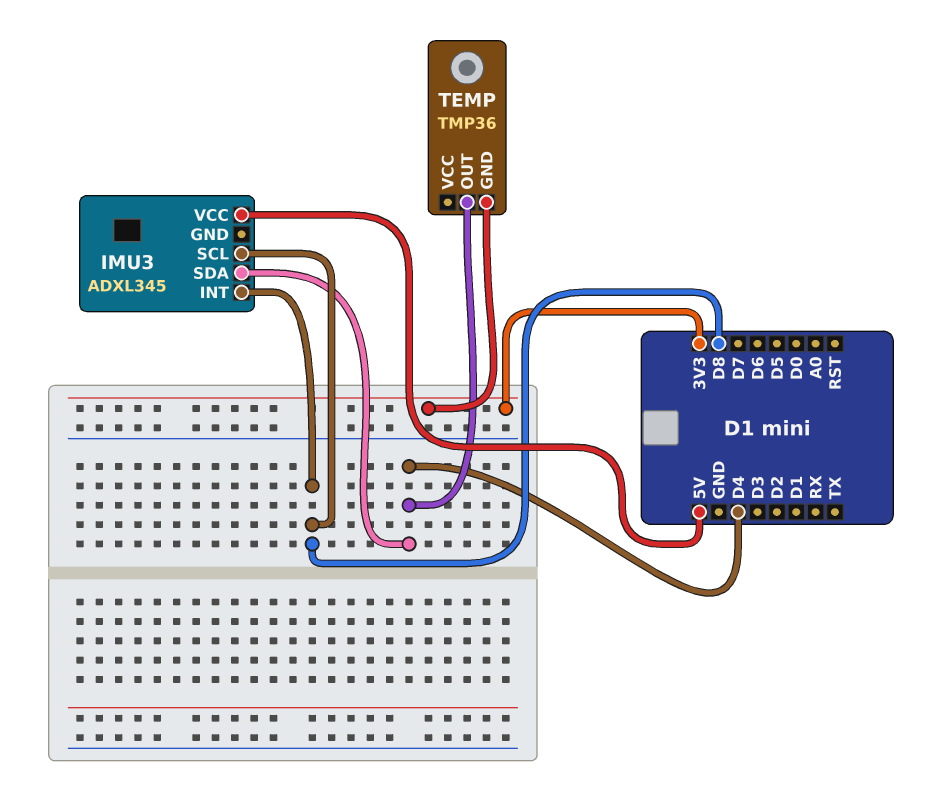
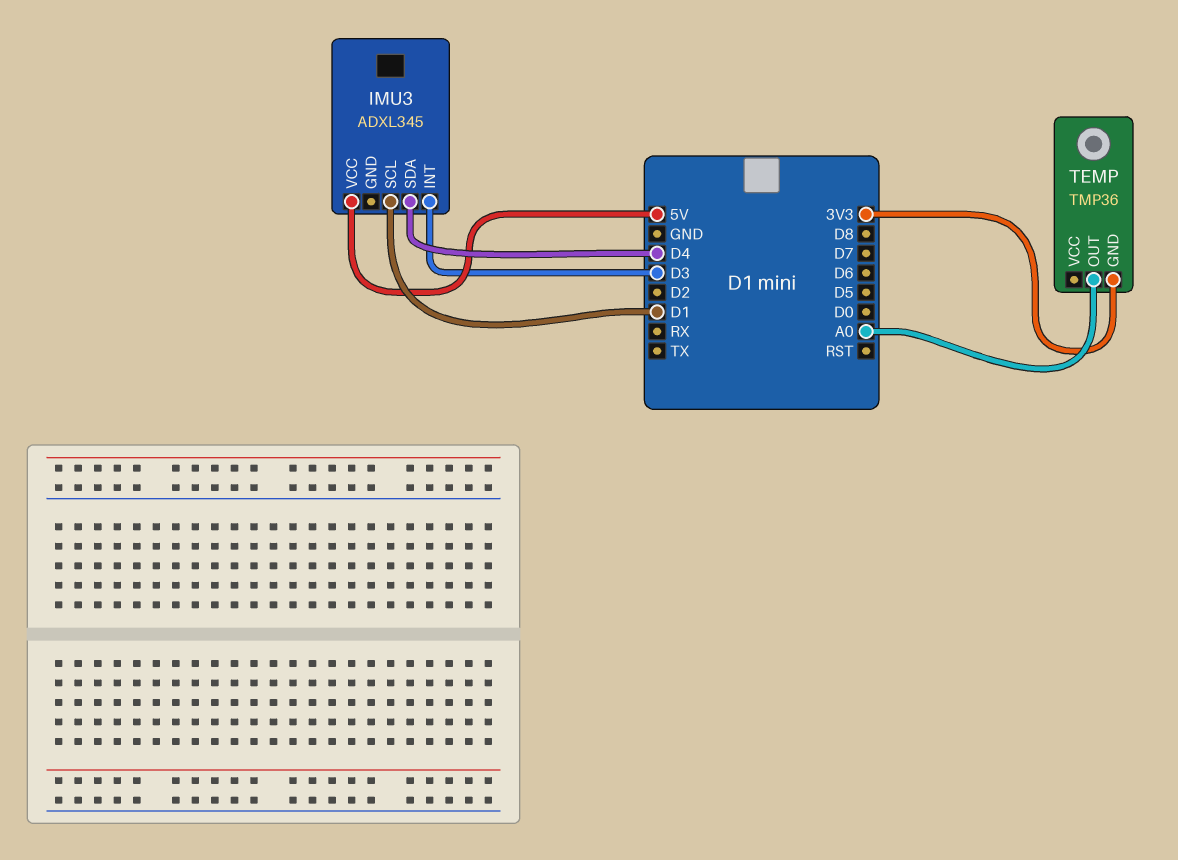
IMU3 pin INT: D8 -> D3
IMU3 pin SCL: D8 -> D1
TEMP pin OUT: D4 -> A0

